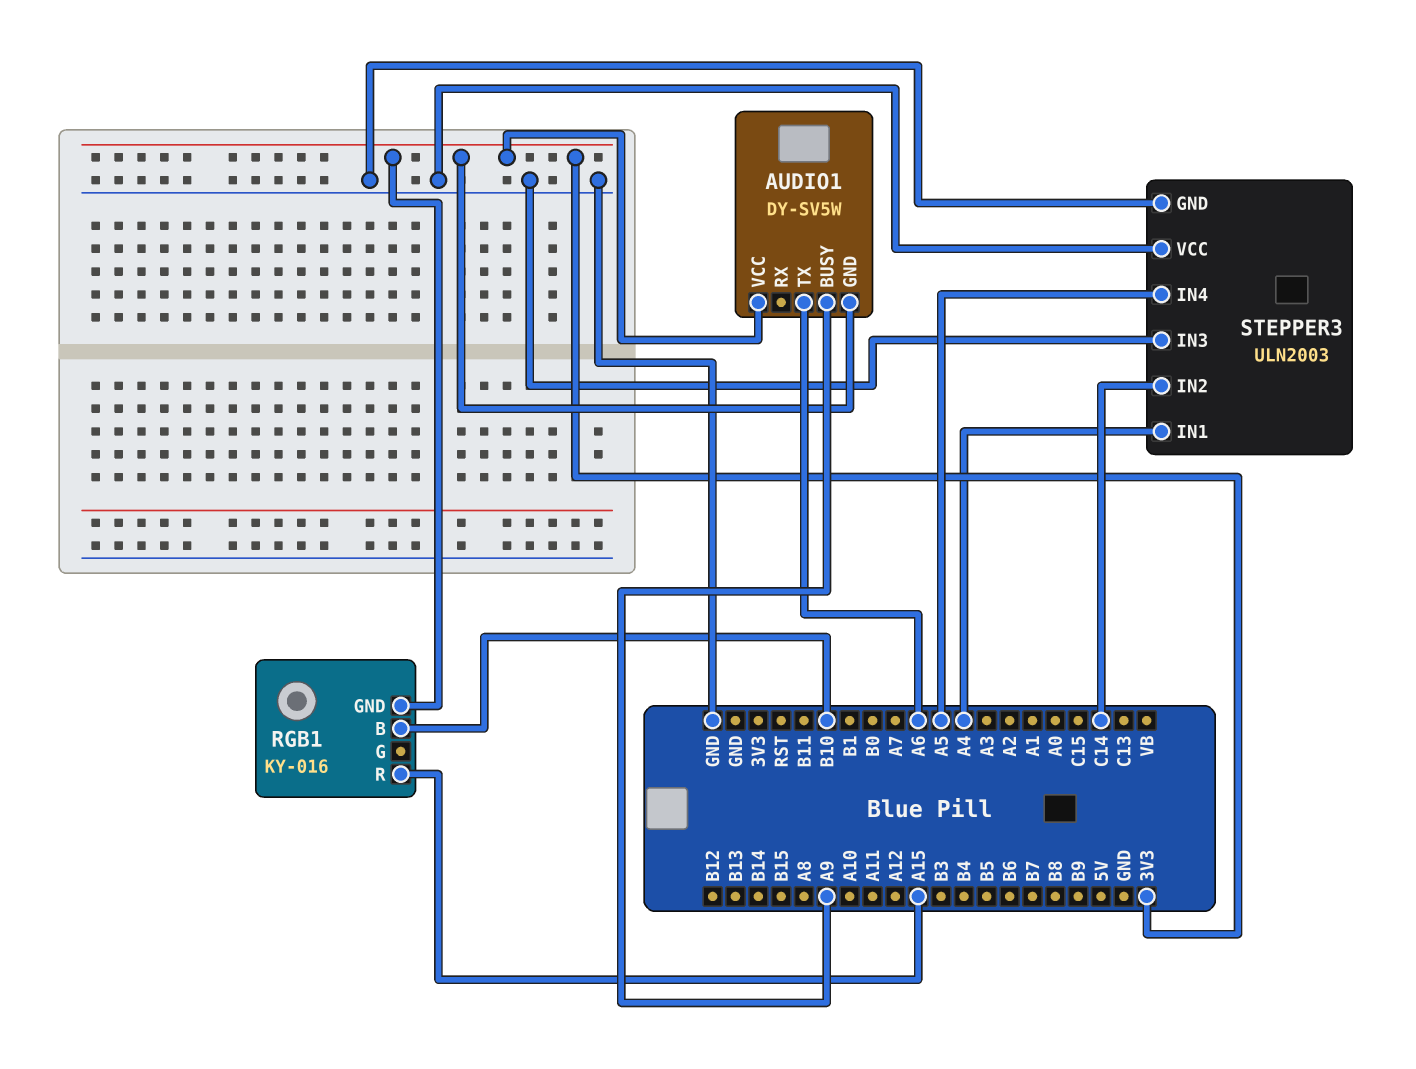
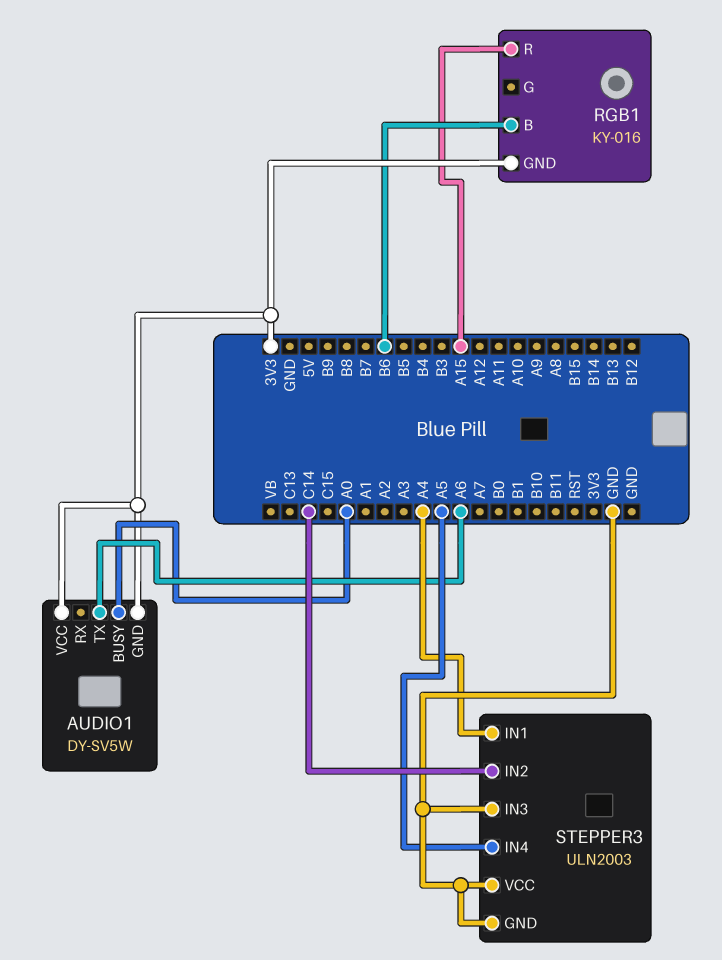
AUDIO1 pin BUSY: A9 -> A0
RGB1 pin B: B10 -> B6

